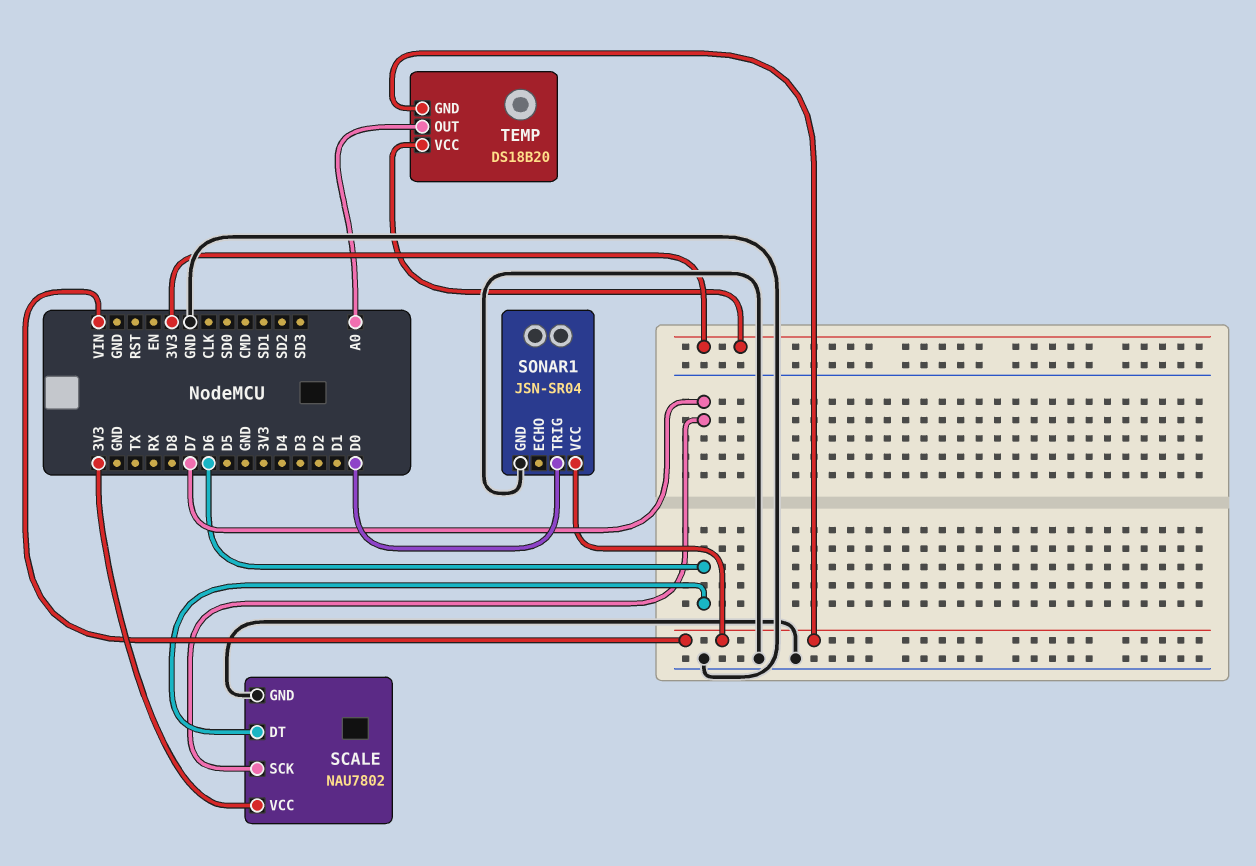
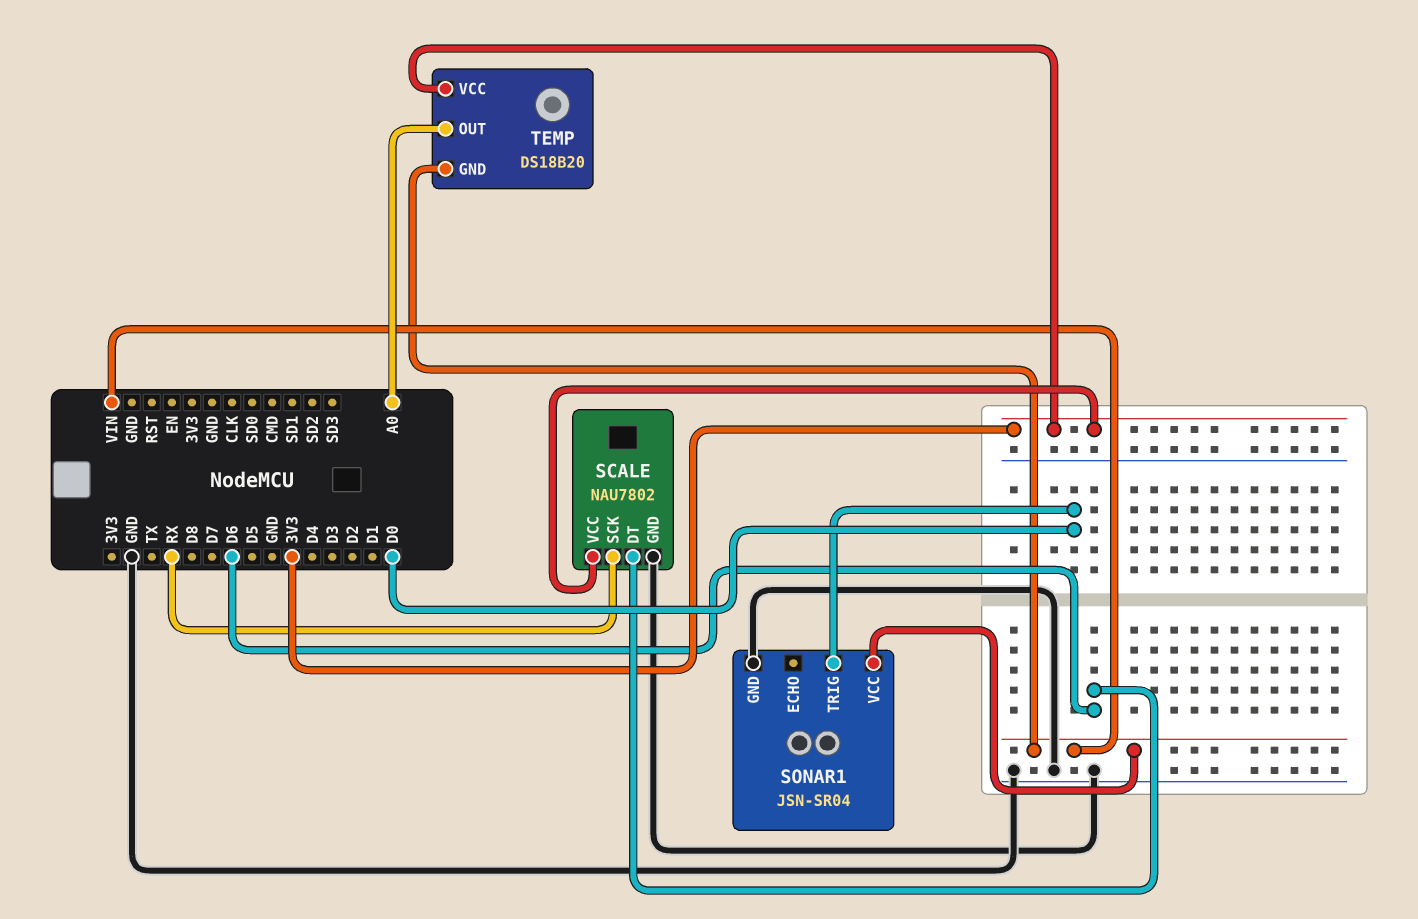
SCALE pin SCK: D7 -> RX

